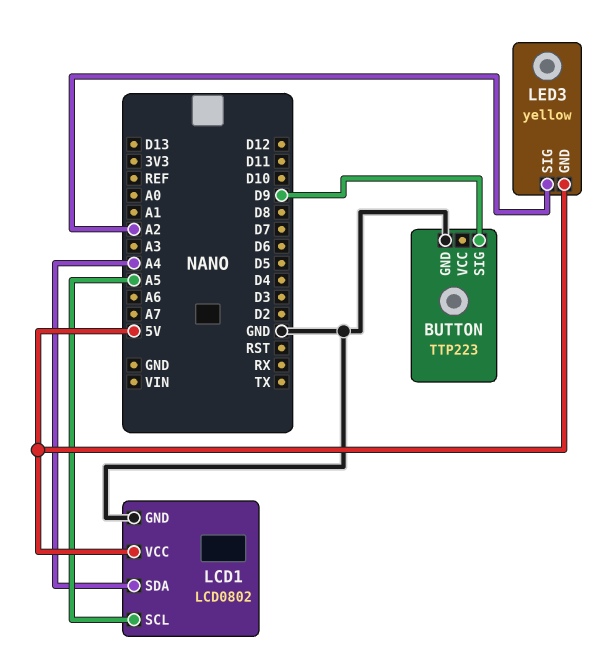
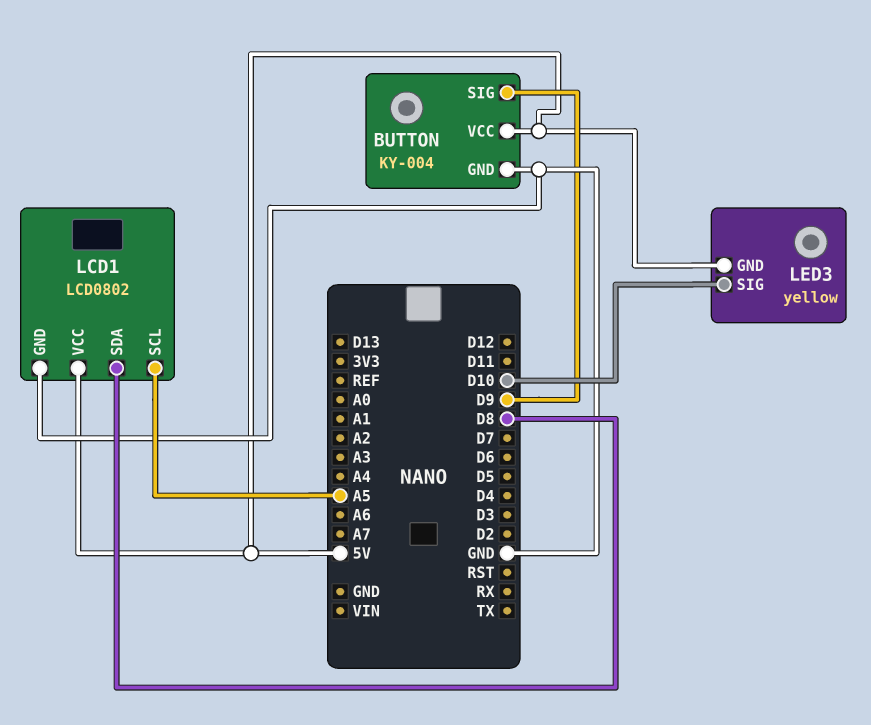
BUTTON: TTP223 -> KY-004
BUTTON pin VCC: none -> 5V
LCD1 pin SDA: A4 -> D8
LED3 pin SIG: A2 -> D10

